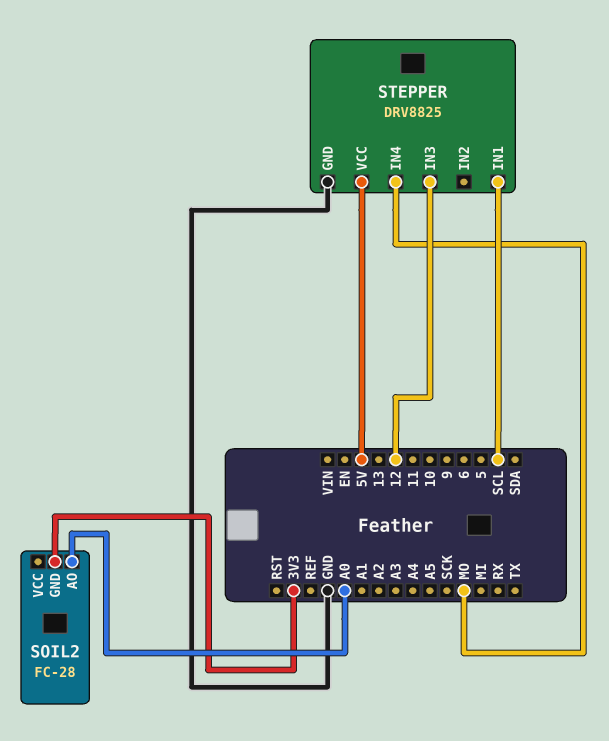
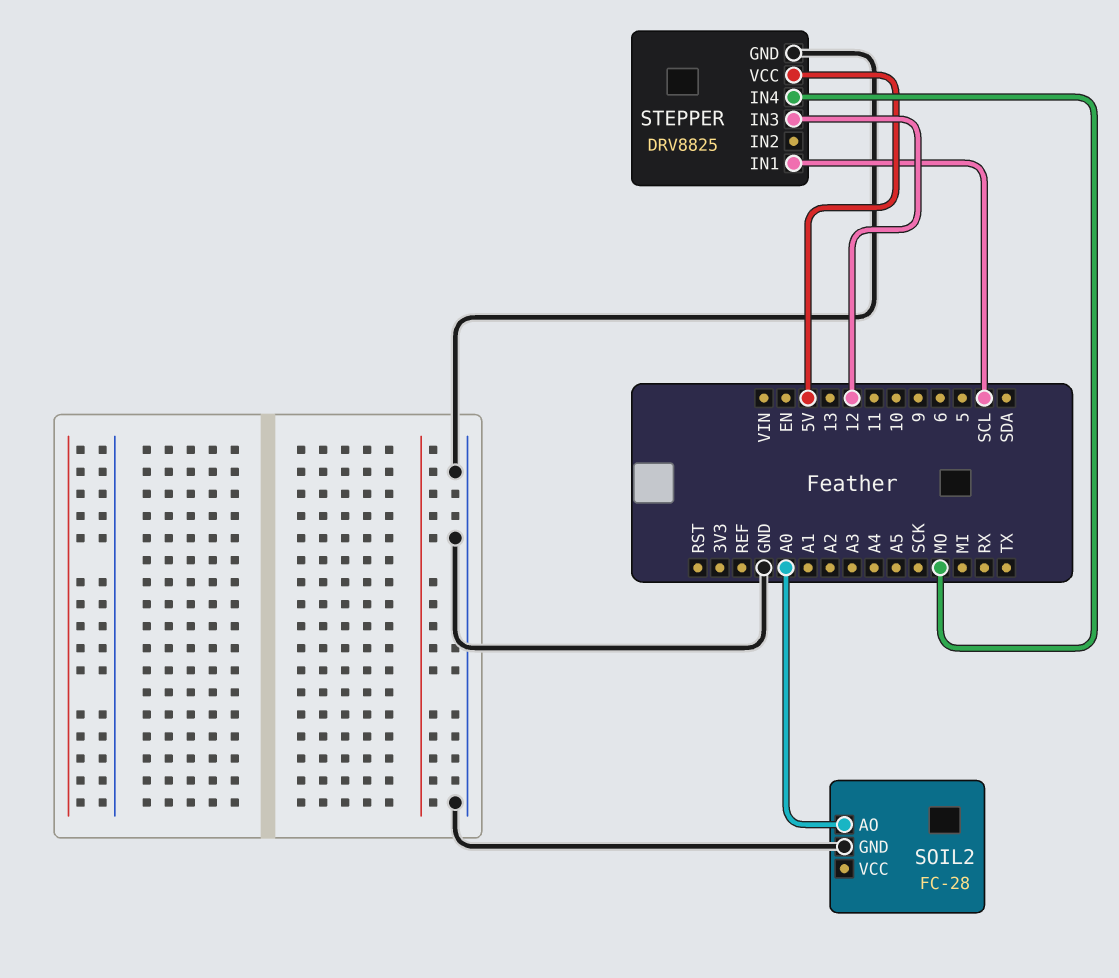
SOIL2 pin GND: 3V3 -> GND

